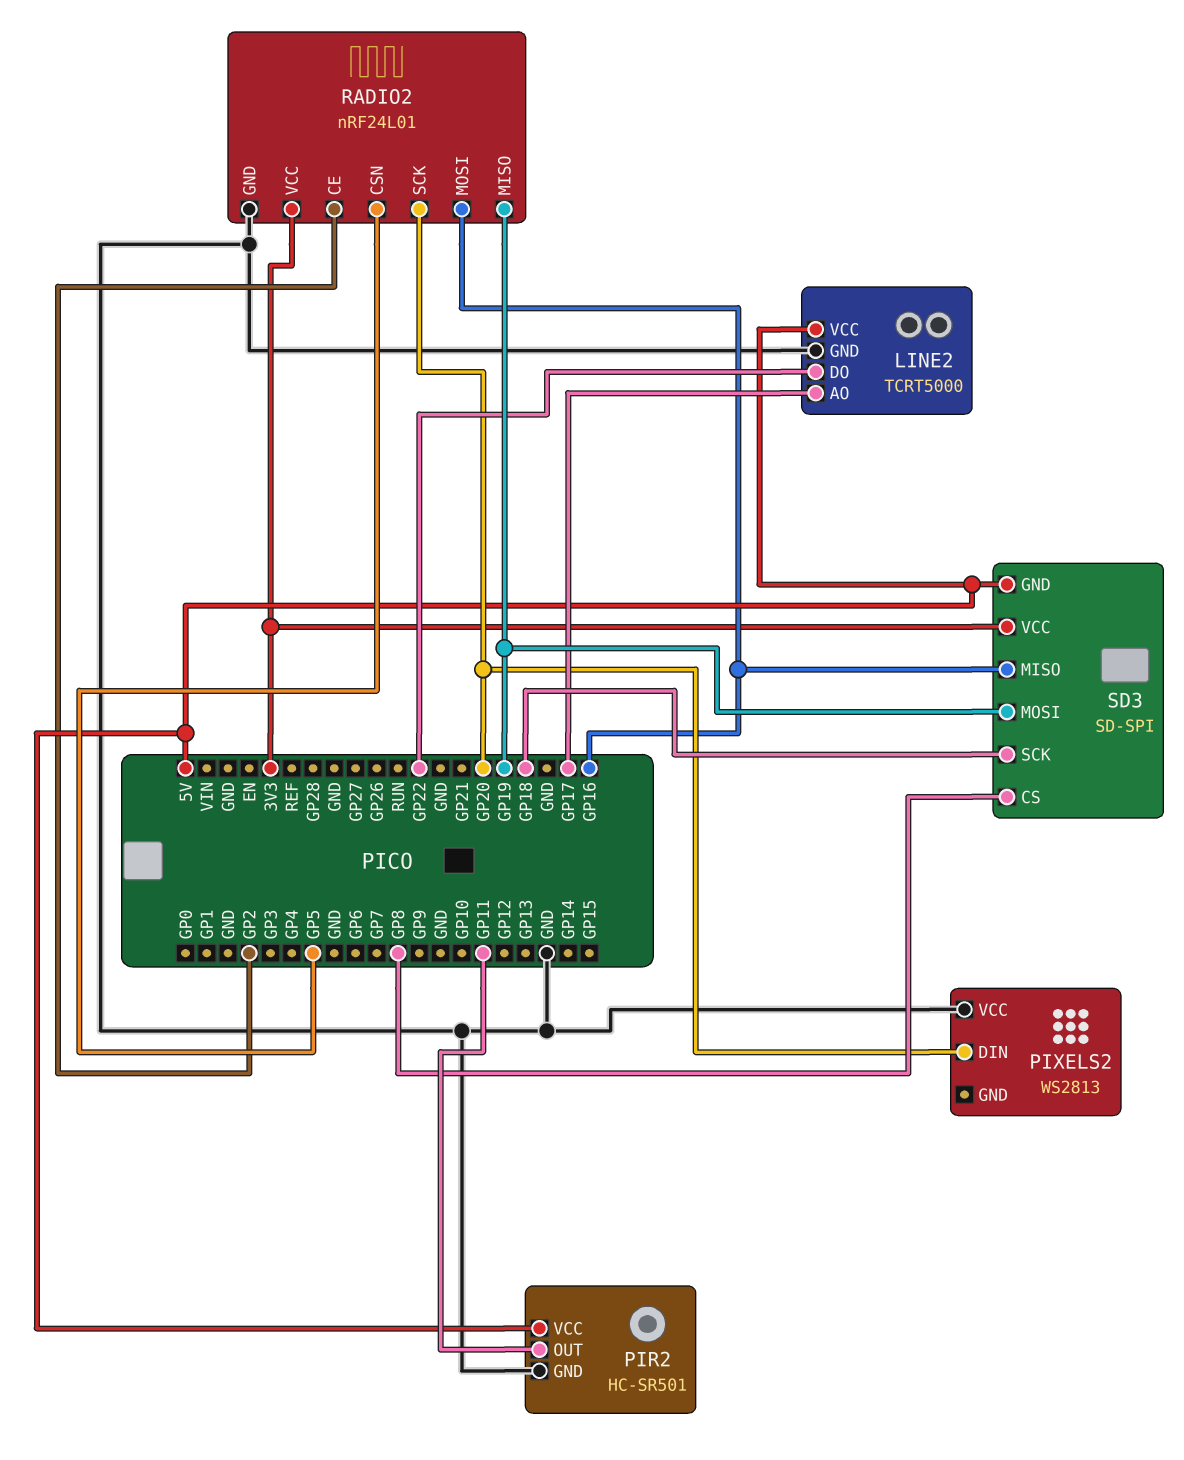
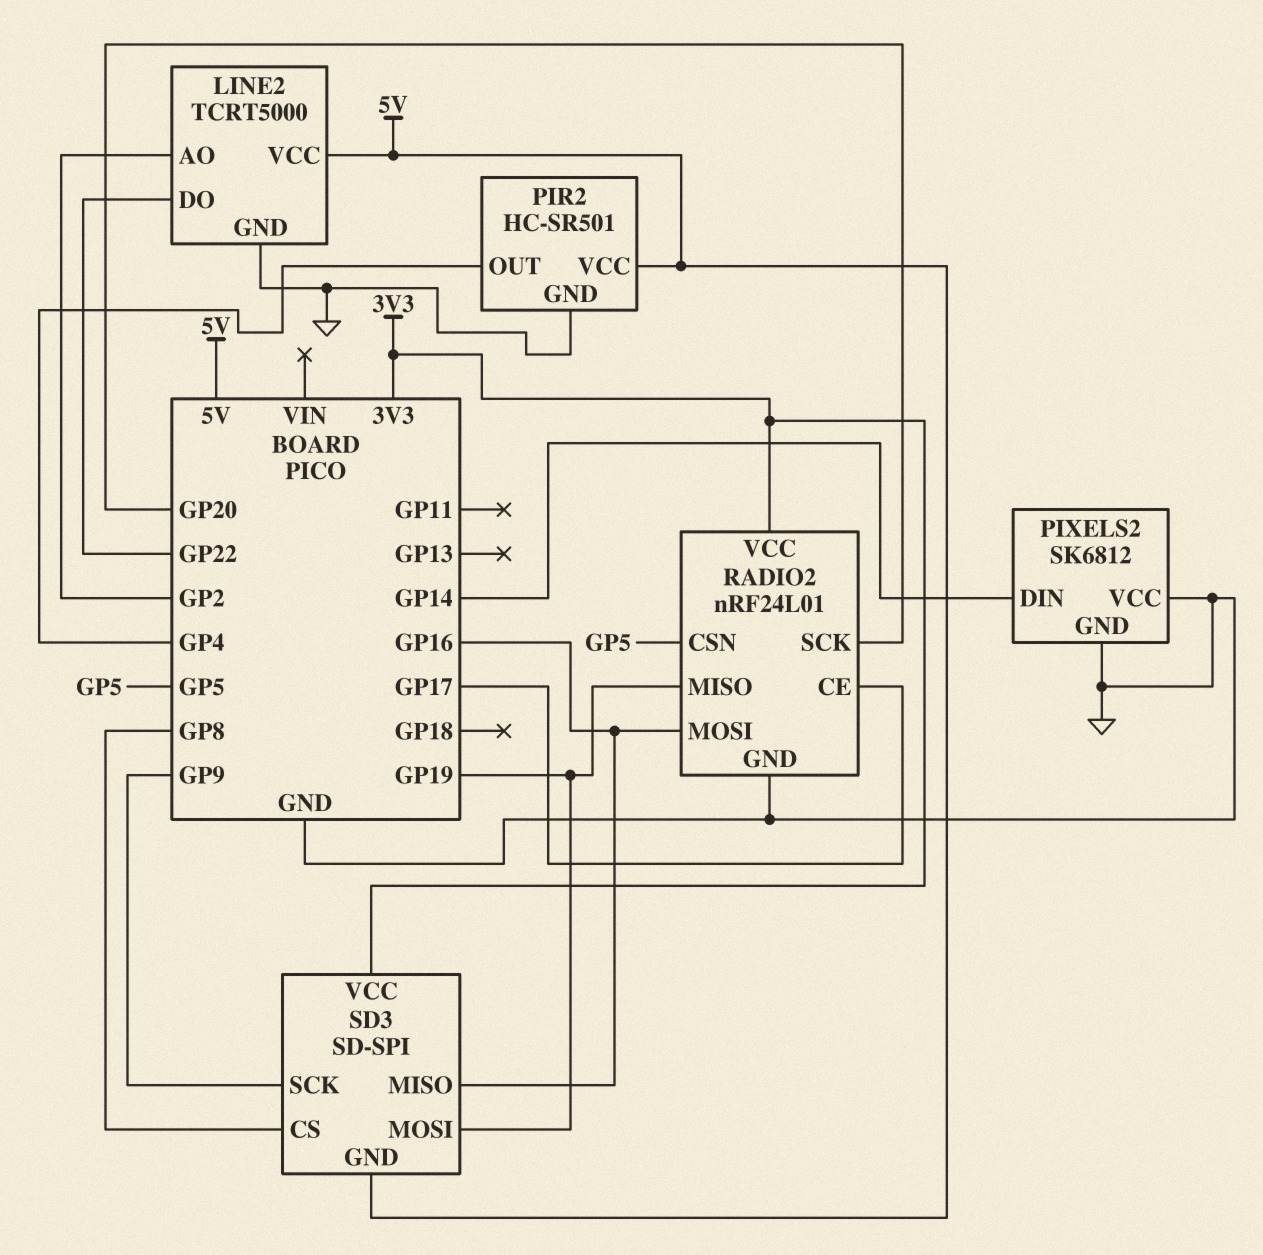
LINE2 pin AO: GP17 -> GP2
PIR2 pin OUT: GP11 -> GP4
PIXELS2: WS2813 -> SK6812
PIXELS2 pin DIN: GP20 -> GP14
PIXELS2 pin GND: none -> GND
RADIO2 pin CE: GP2 -> GP17
SD3 pin SCK: GP18 -> GP9

